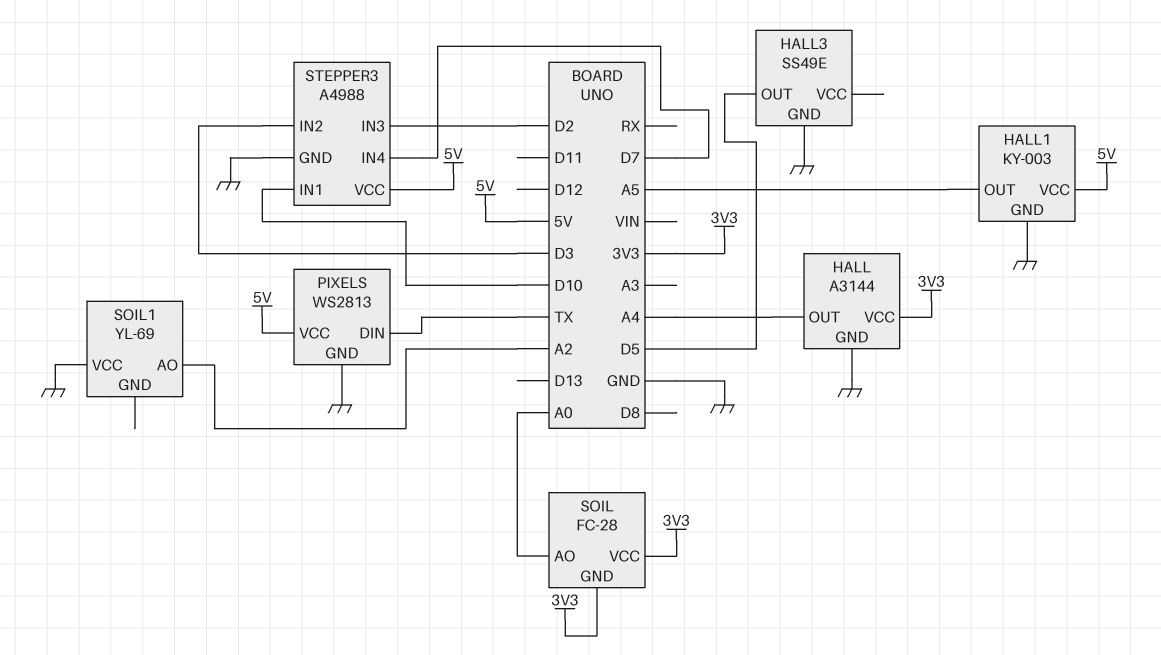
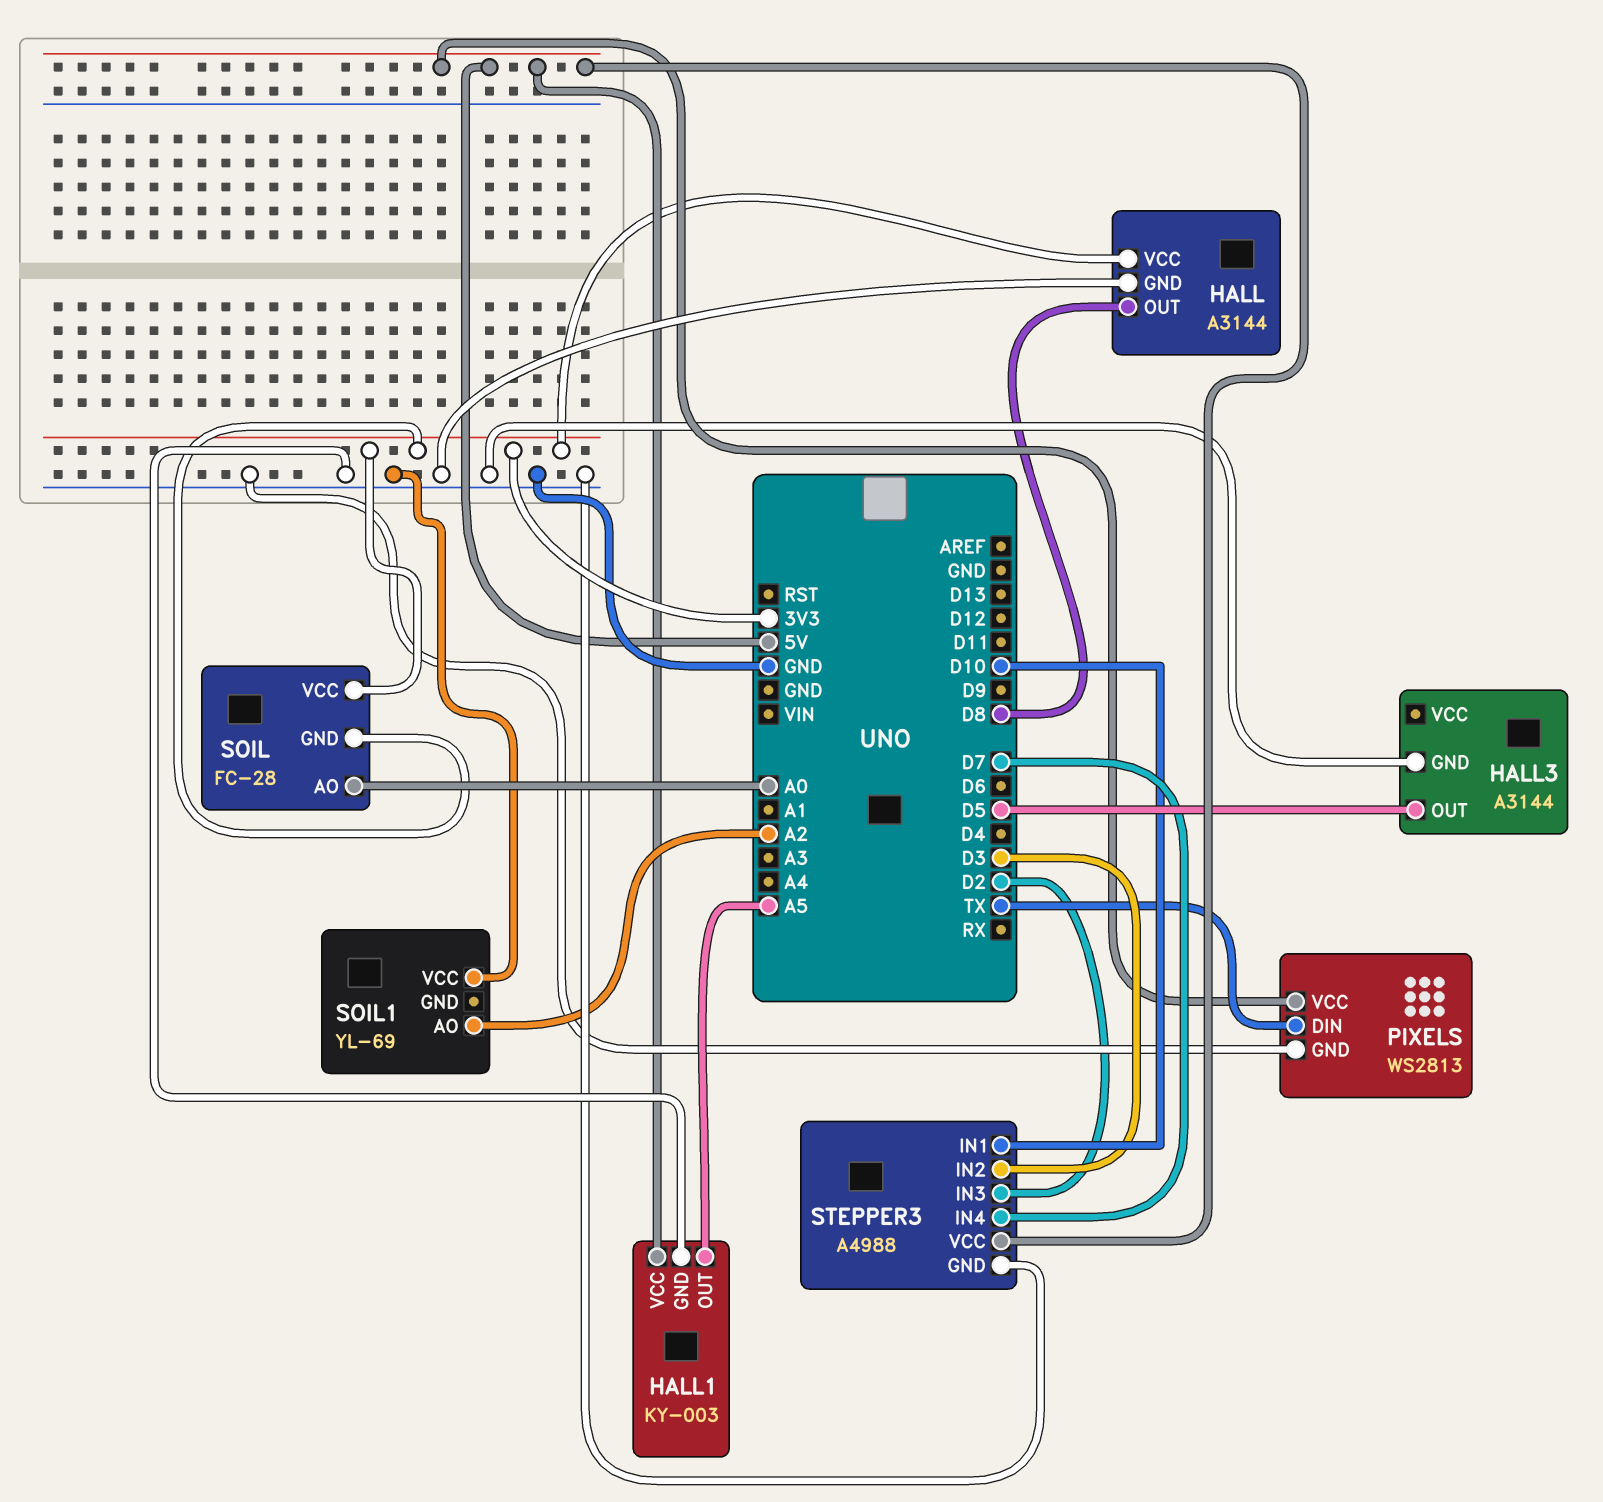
HALL pin OUT: A4 -> D8
HALL3: SS49E -> A3144

